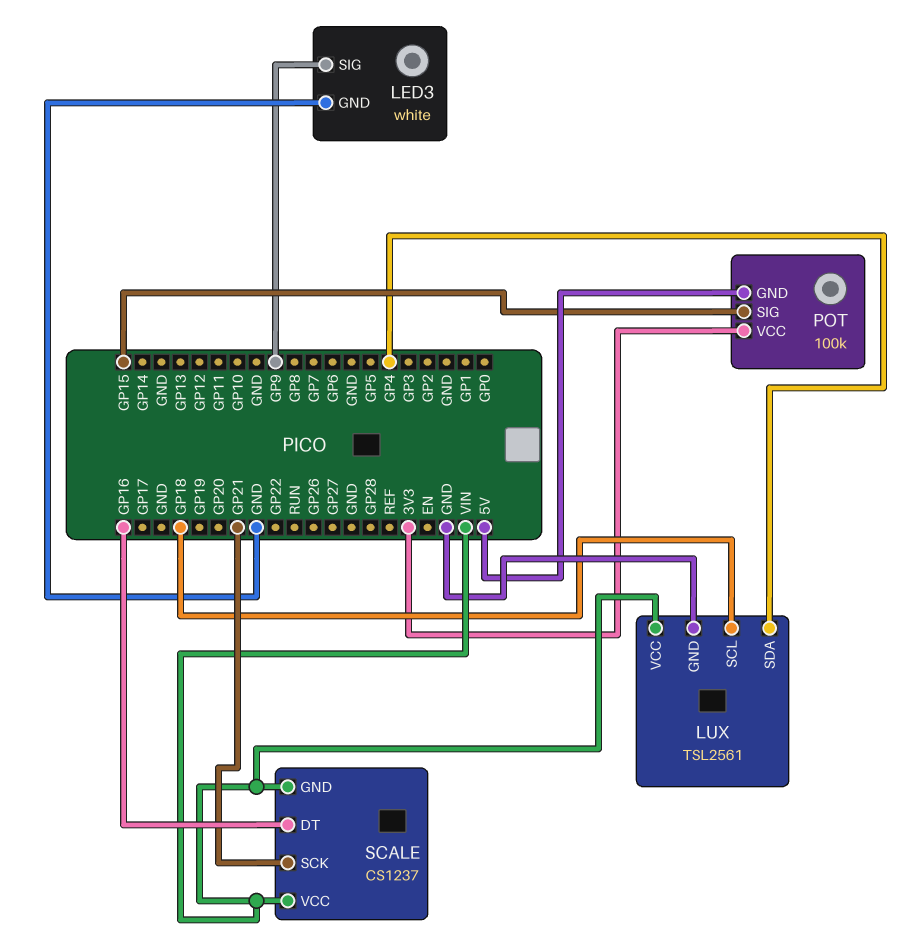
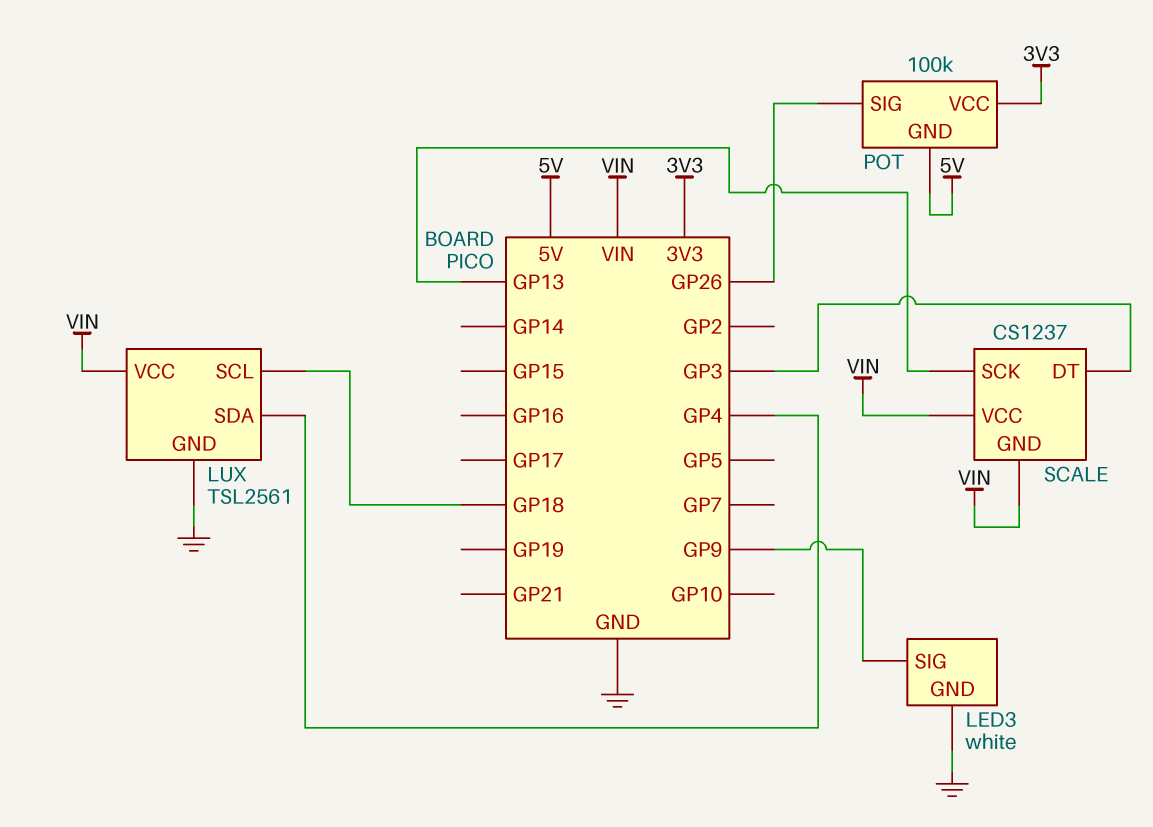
POT pin SIG: GP15 -> GP26
SCALE pin DT: GP16 -> GP3
SCALE pin SCK: GP21 -> GP13

